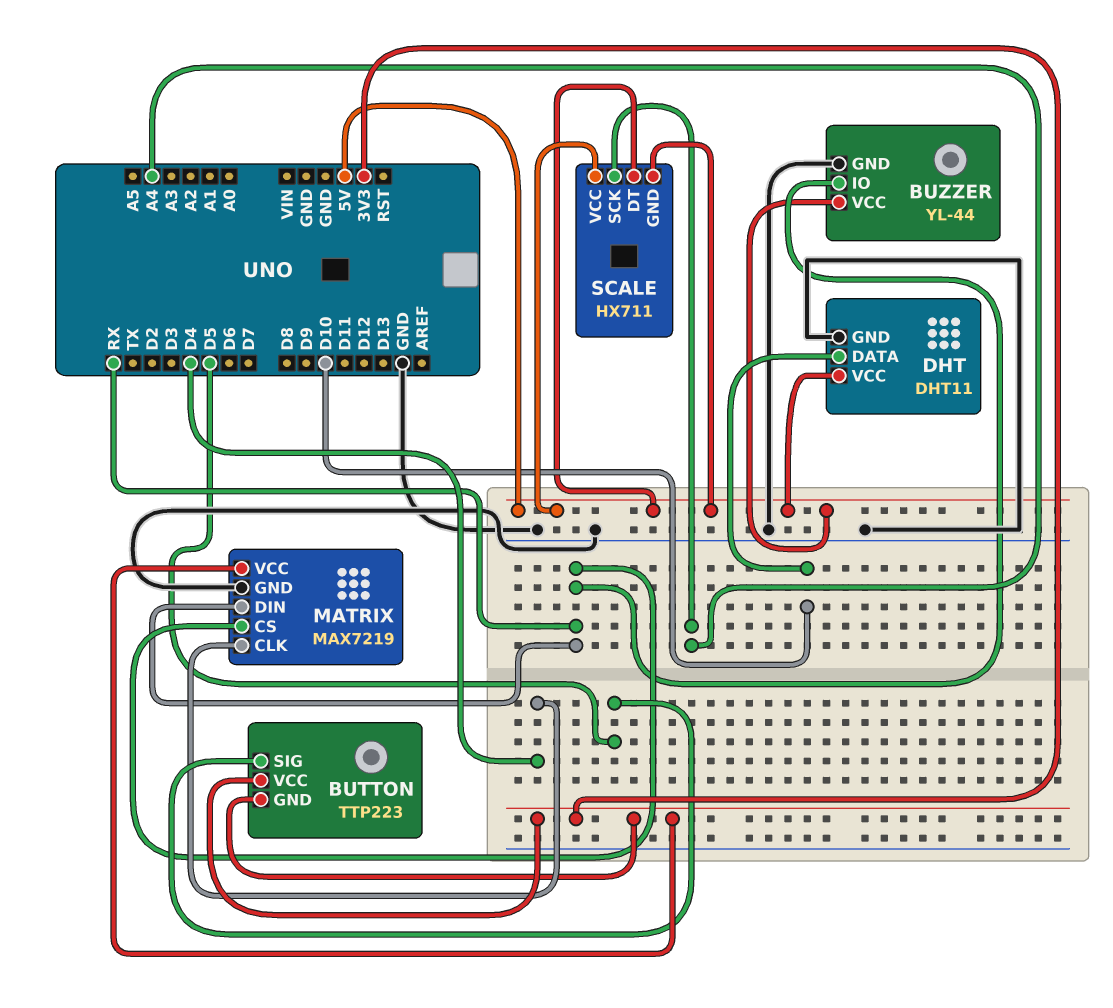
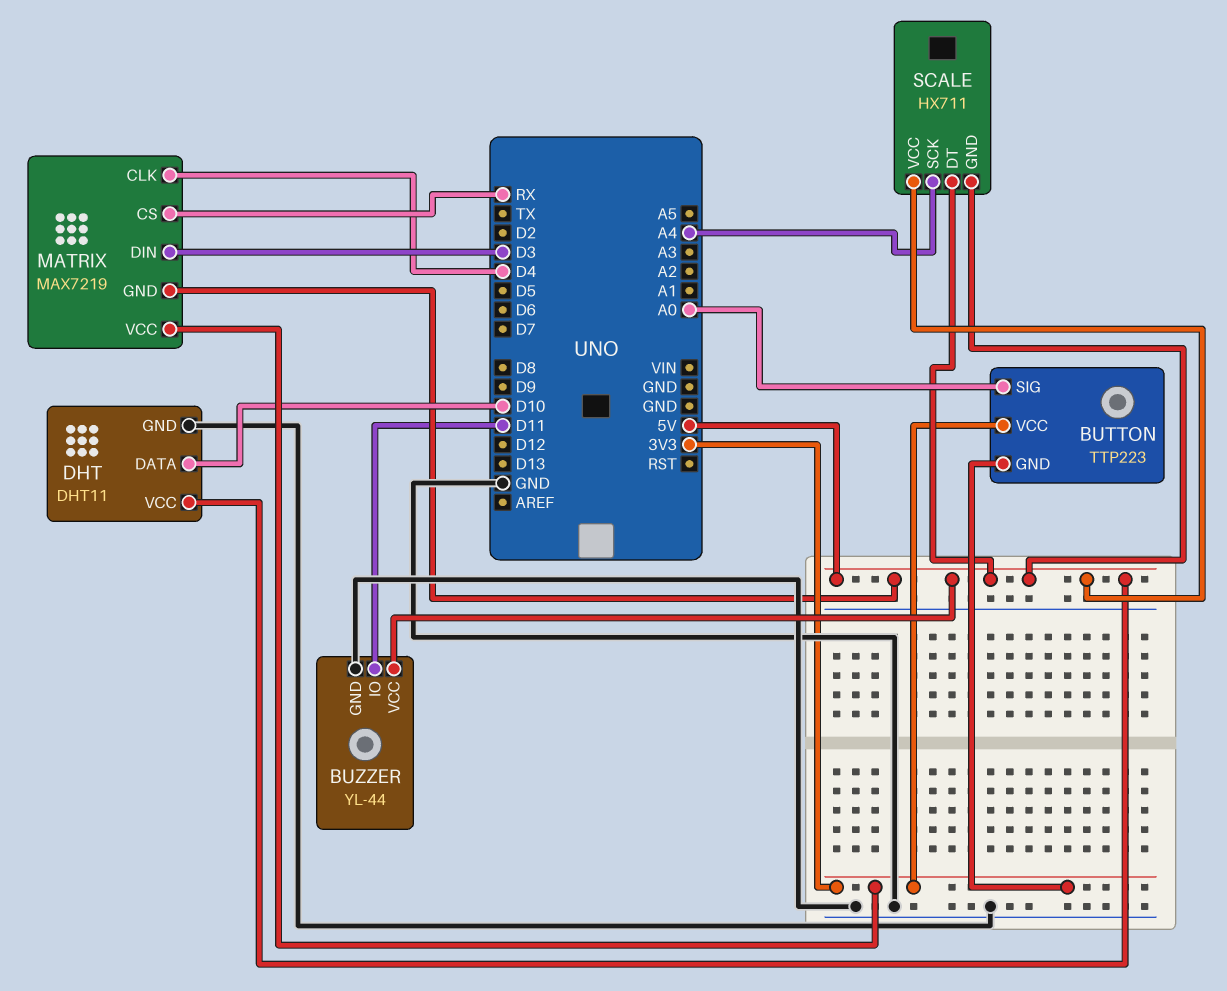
BUTTON pin SIG: D5 -> A0
BUZZER pin IO: RX -> D11
MATRIX pin DIN: RX -> D3
MATRIX pin GND: GND -> 5V

